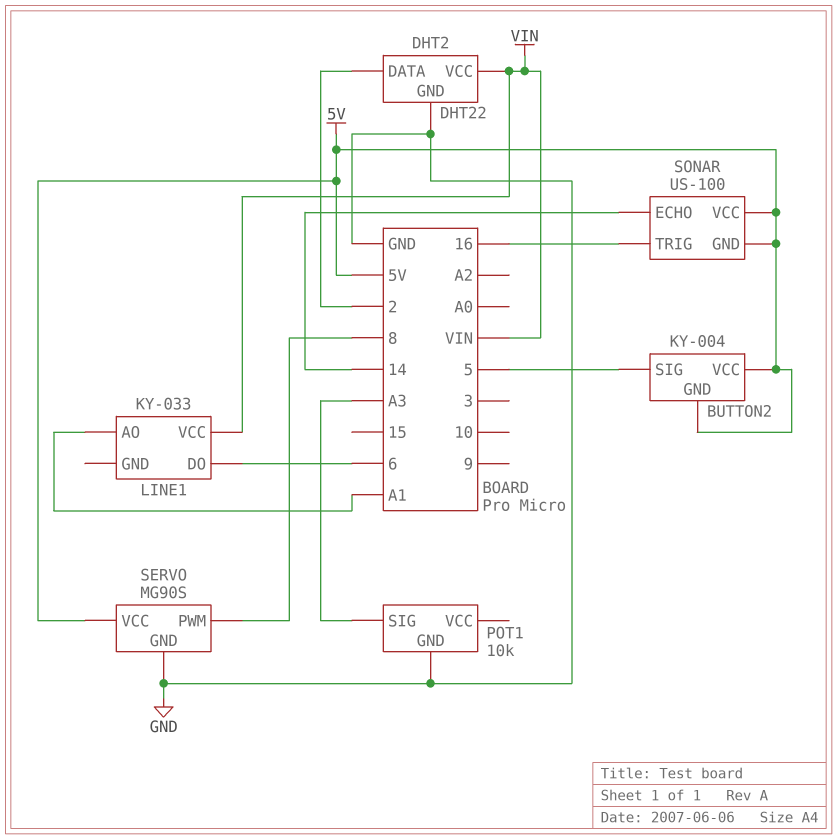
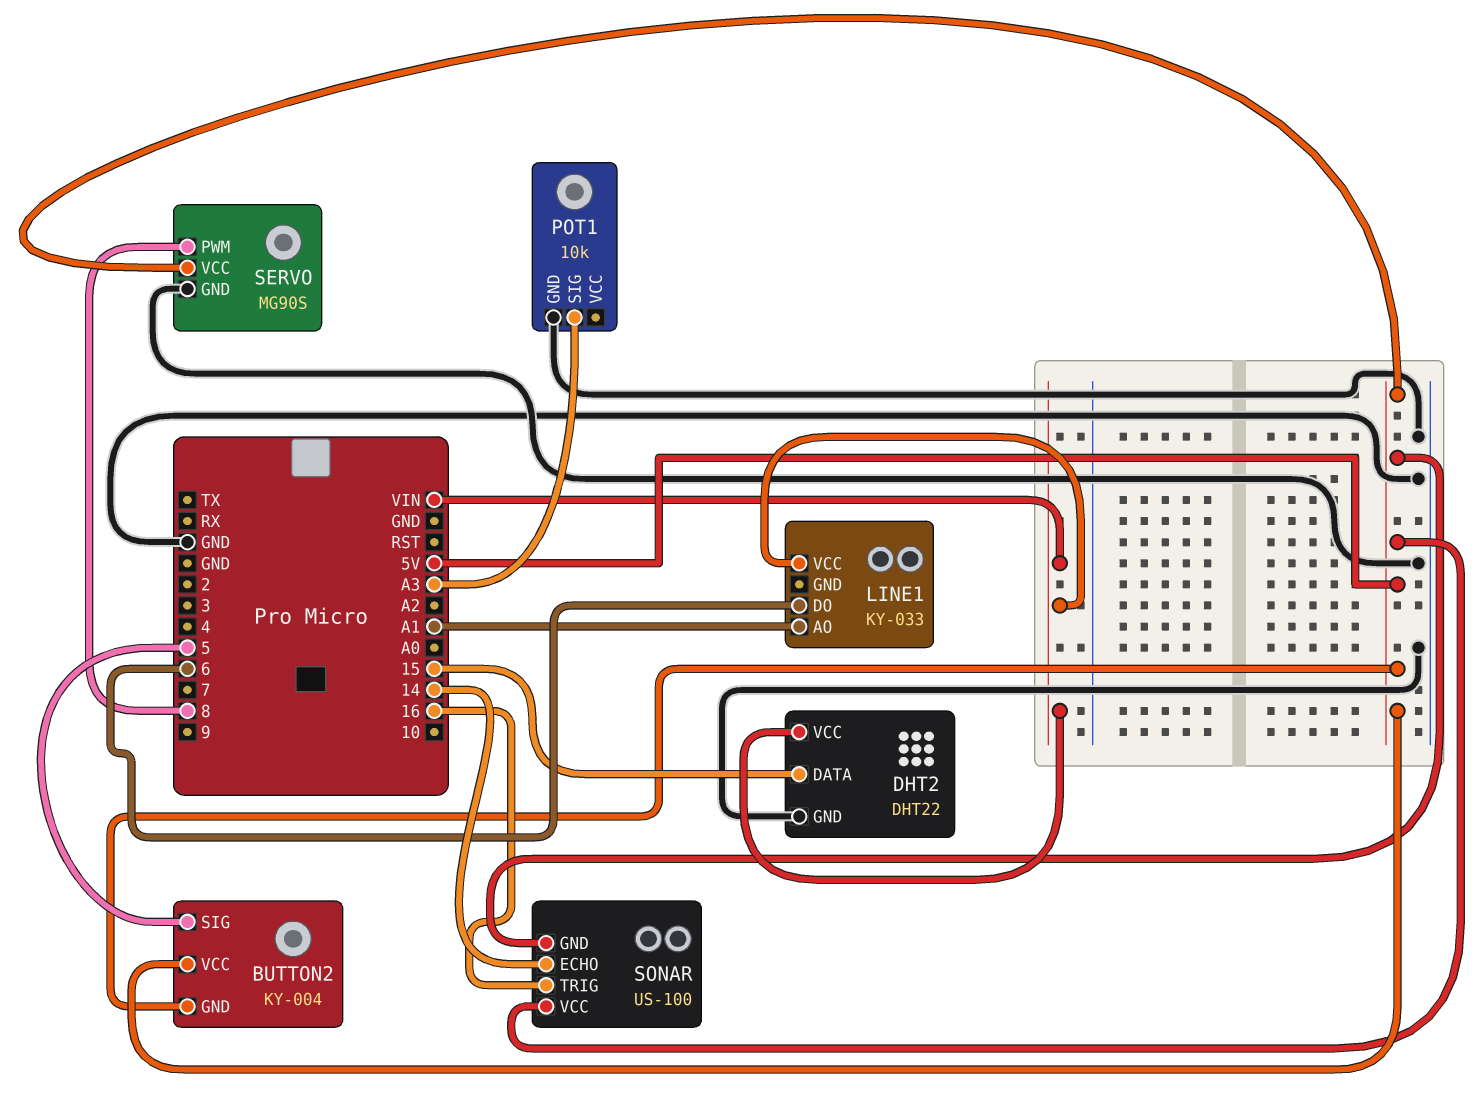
DHT2 pin DATA: 2 -> 15

